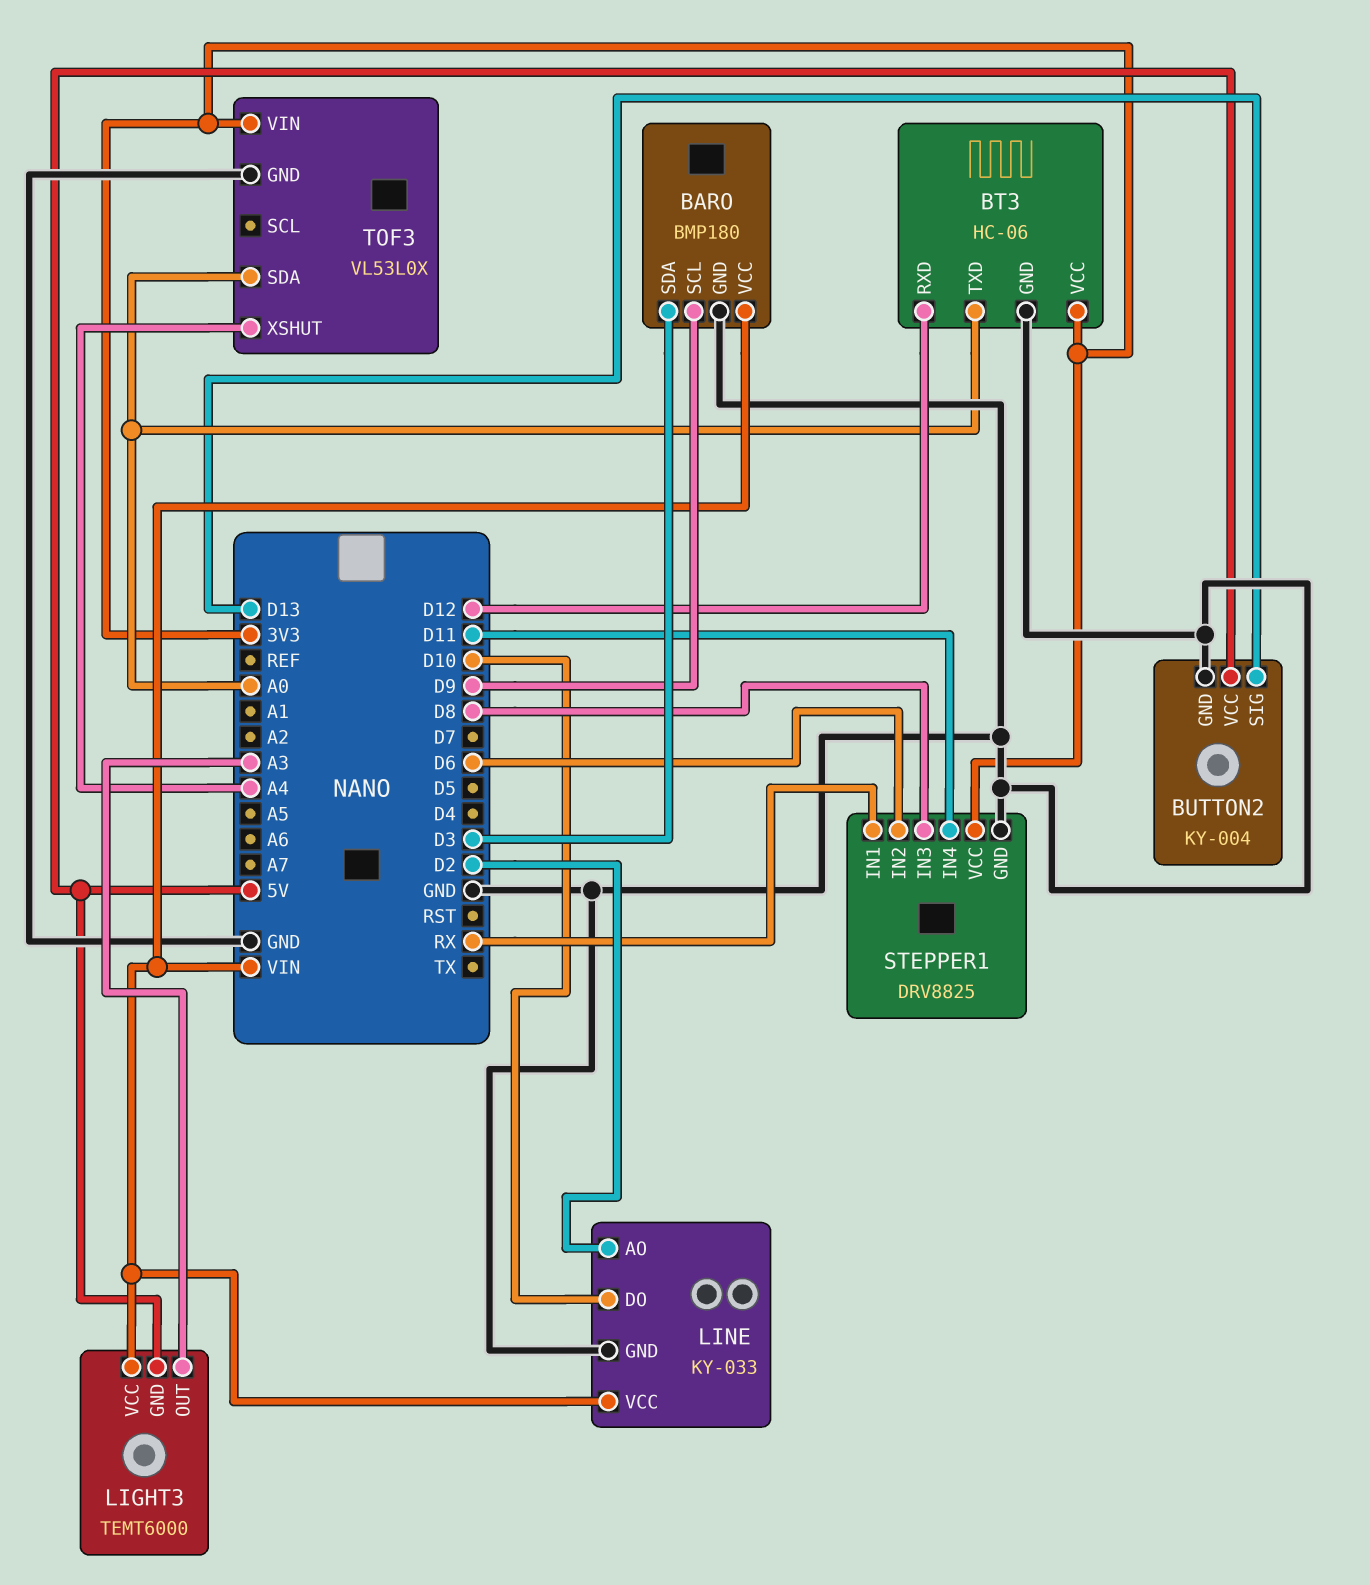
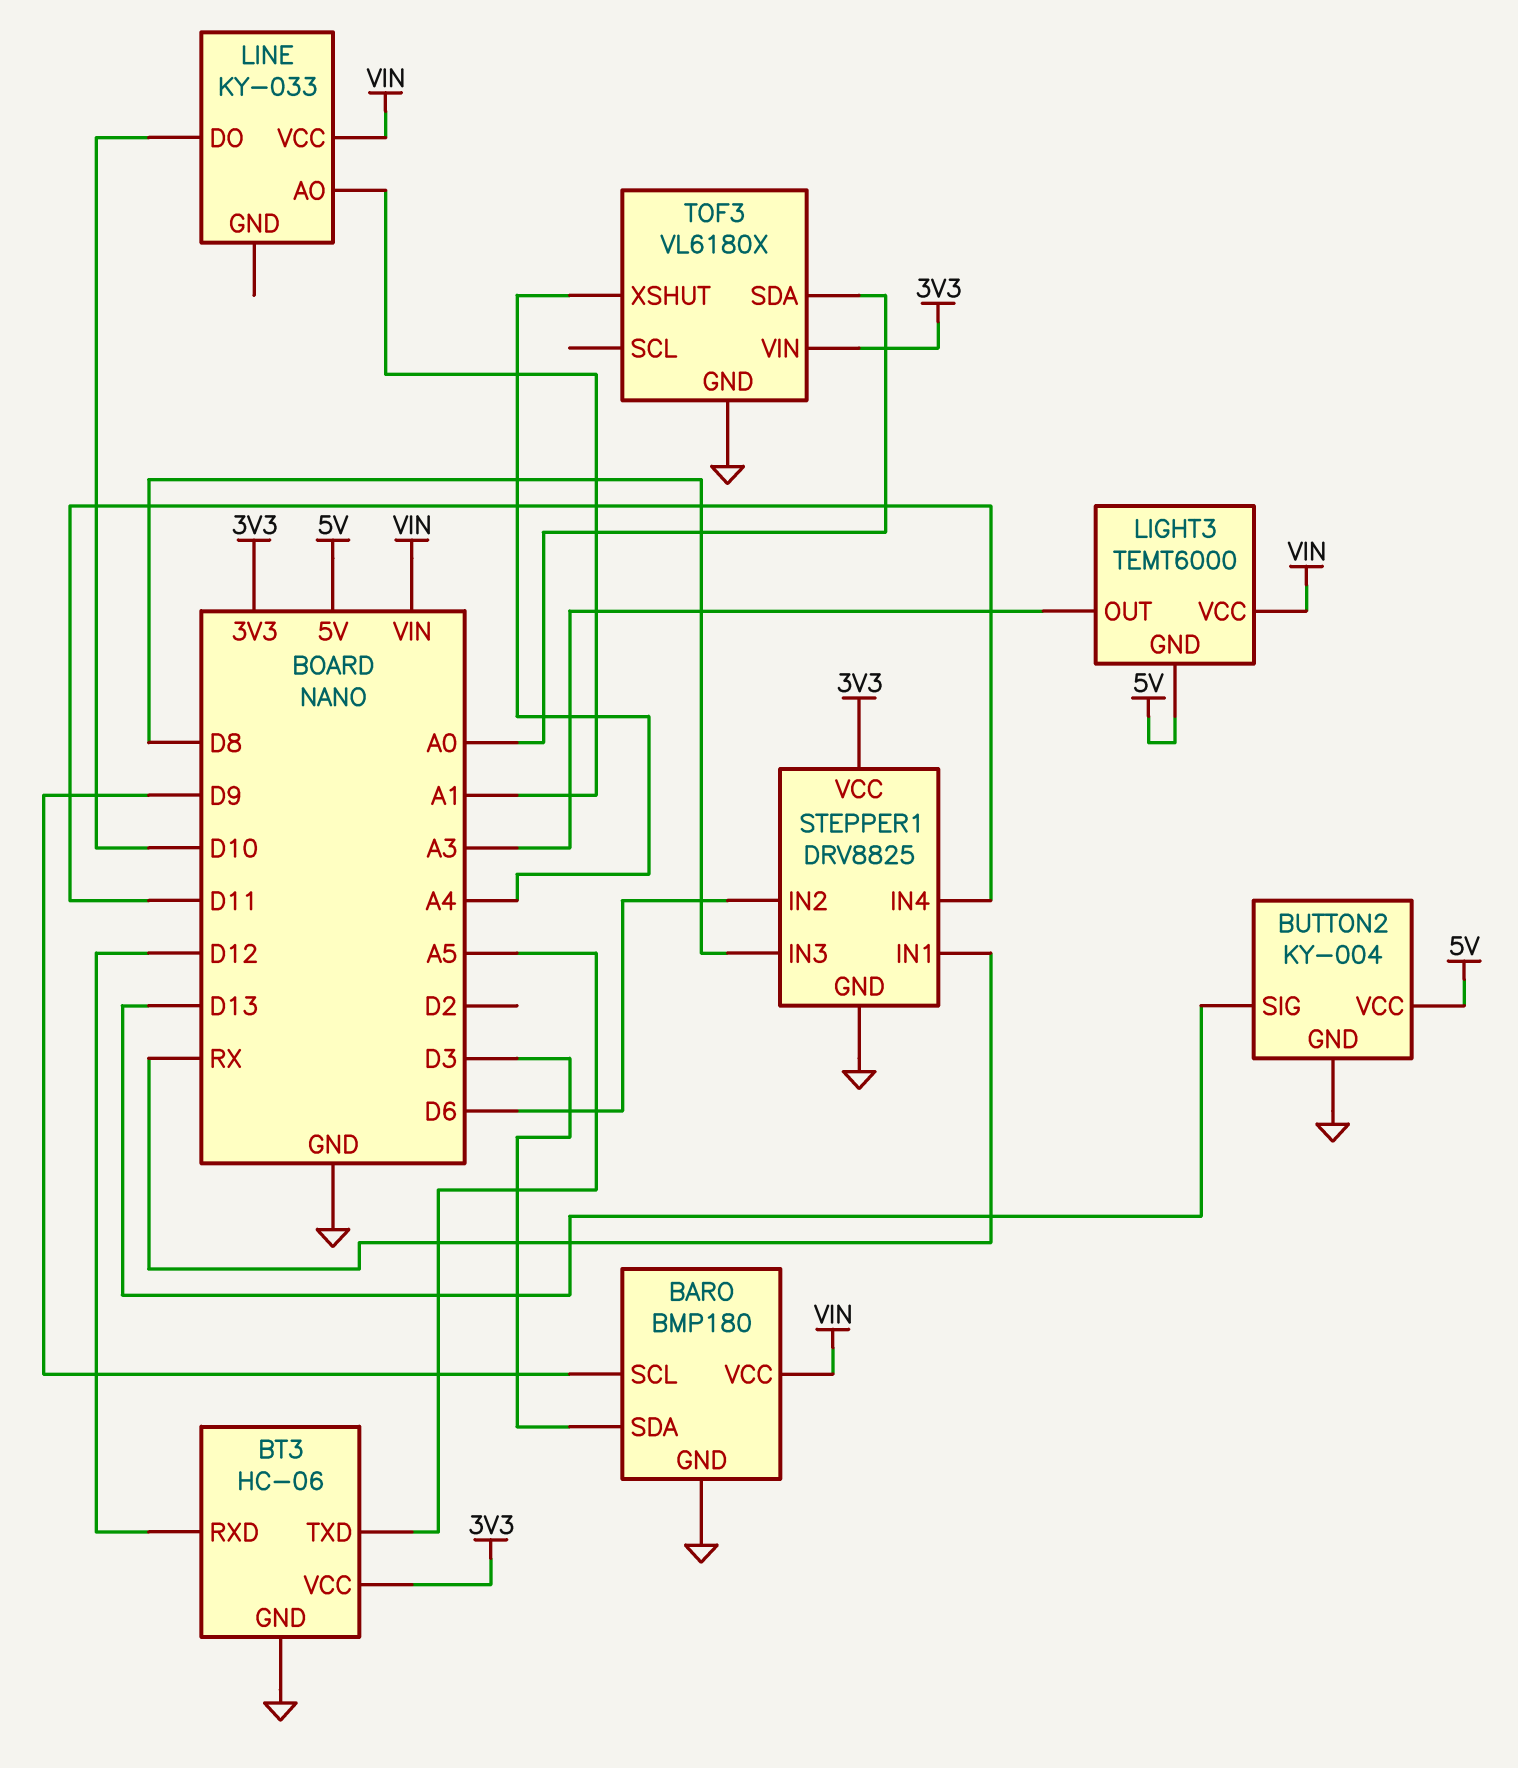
BT3 pin TXD: A0 -> A5
LINE pin AO: D2 -> A1
LINE pin GND: GND -> none
TOF3: VL53L0X -> VL6180X

